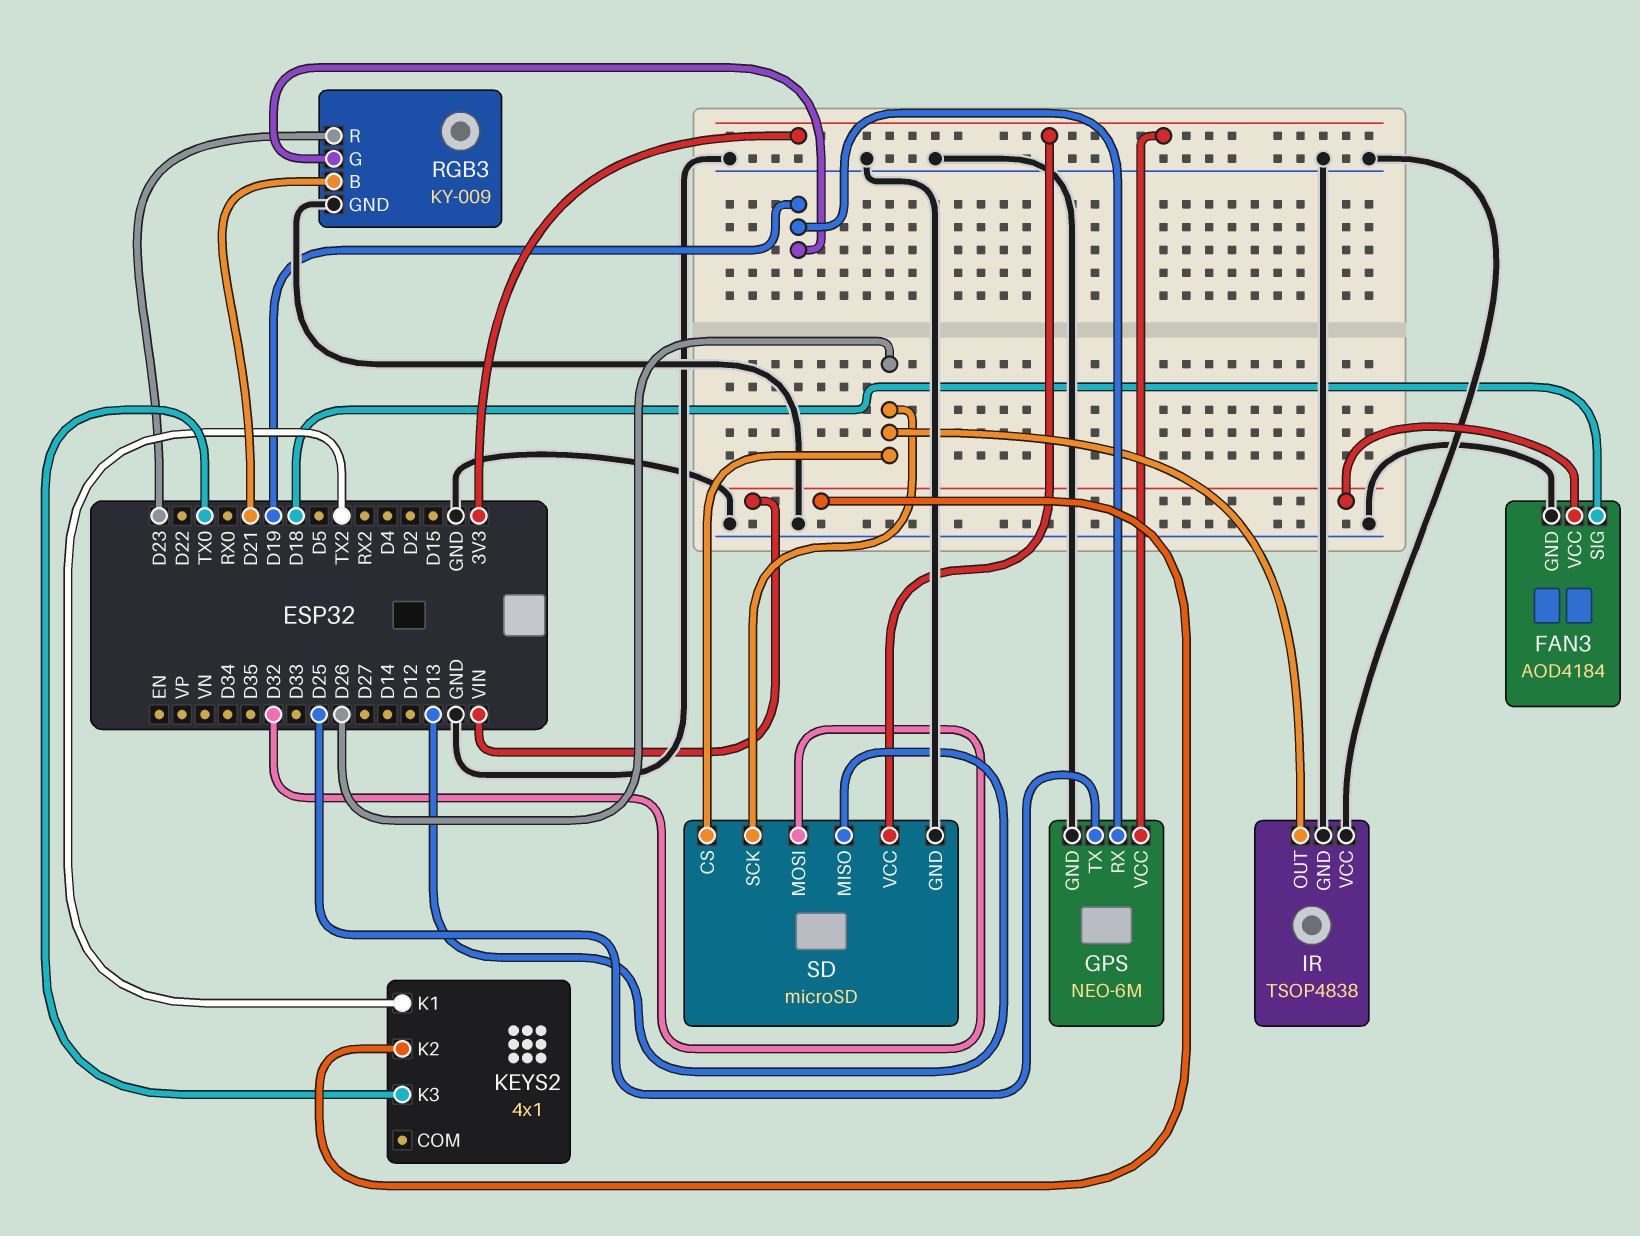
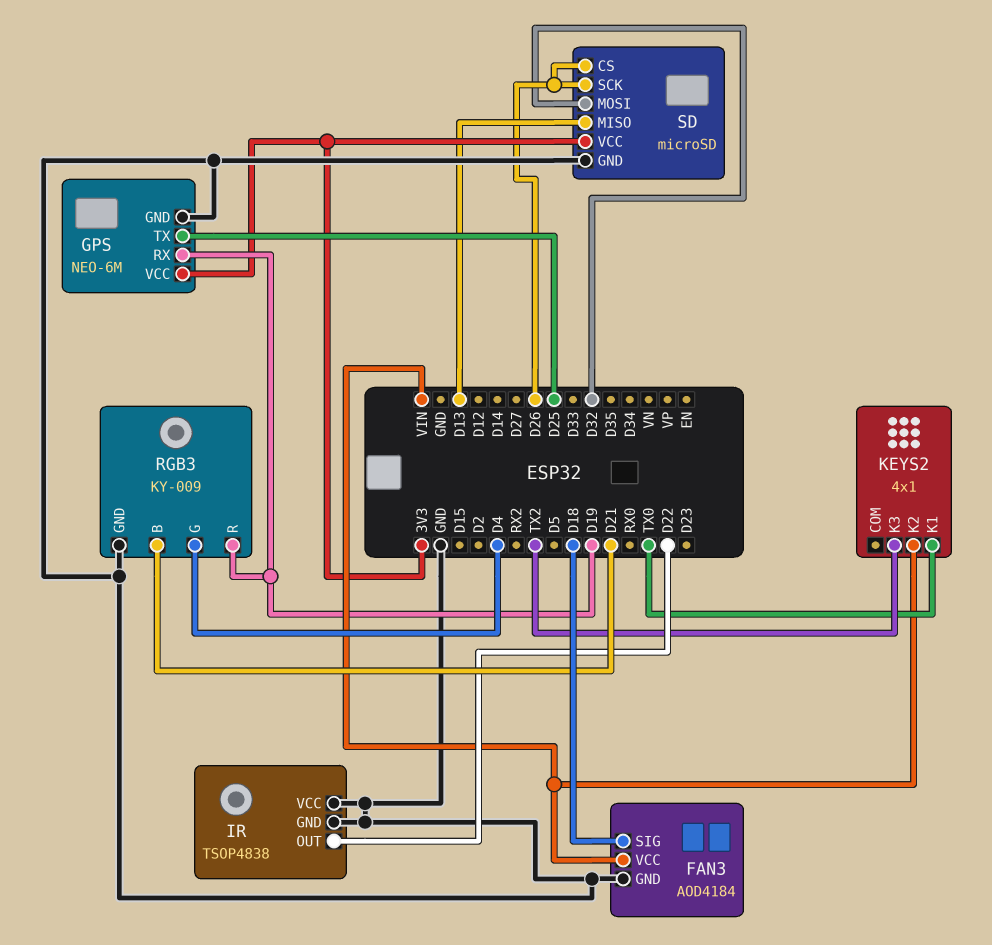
IR pin OUT: D26 -> D22
KEYS2 pin K1: TX2 -> TX0
KEYS2 pin K3: TX0 -> TX2
RGB3 pin G: D19 -> D4
RGB3 pin R: D23 -> D19

